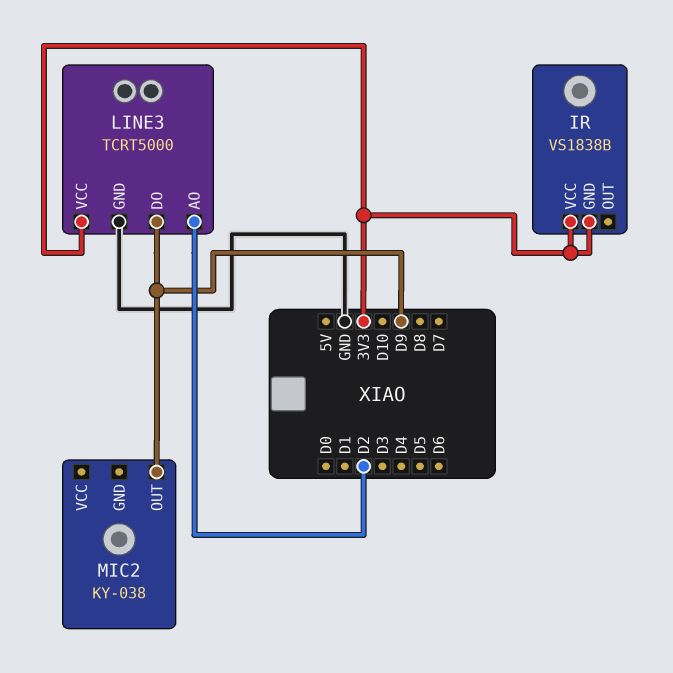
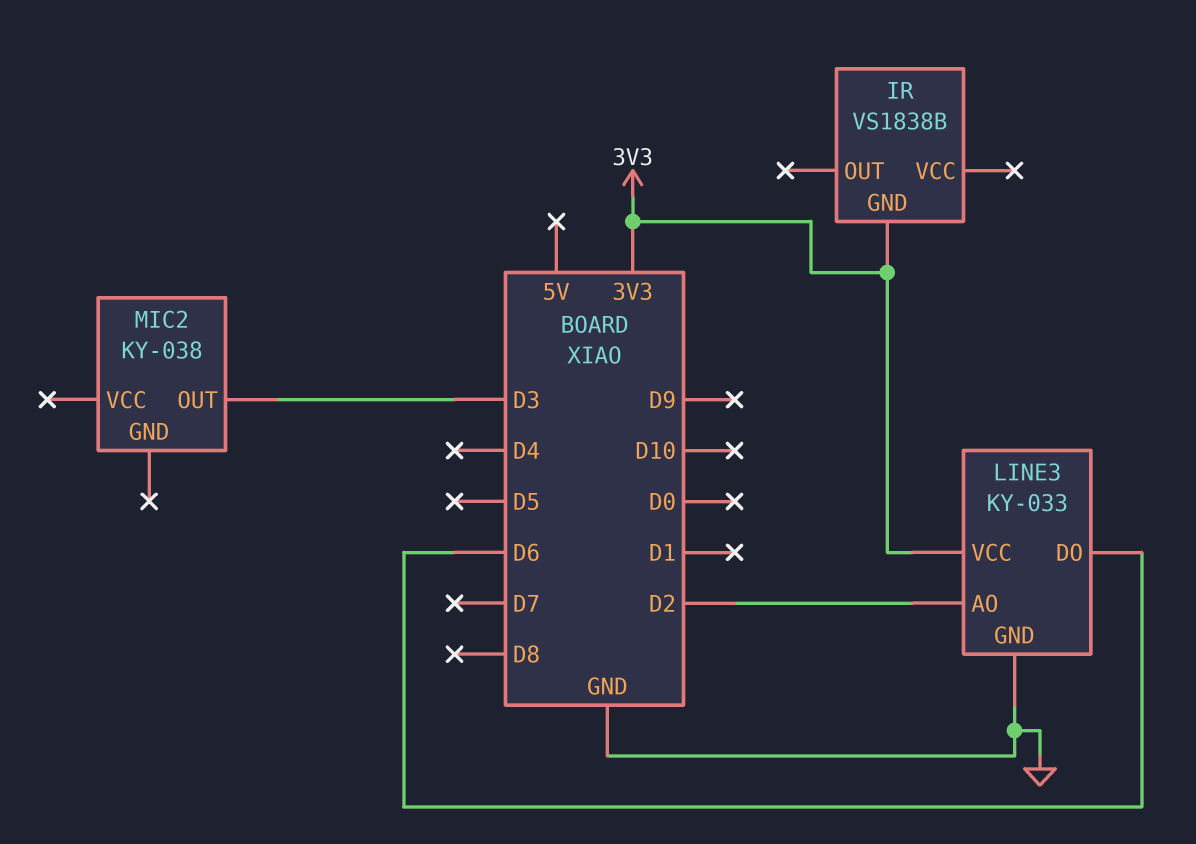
IR pin VCC: 3V3 -> none
LINE3: TCRT5000 -> KY-033
LINE3 pin DO: D9 -> D6
MIC2 pin OUT: D9 -> D3

